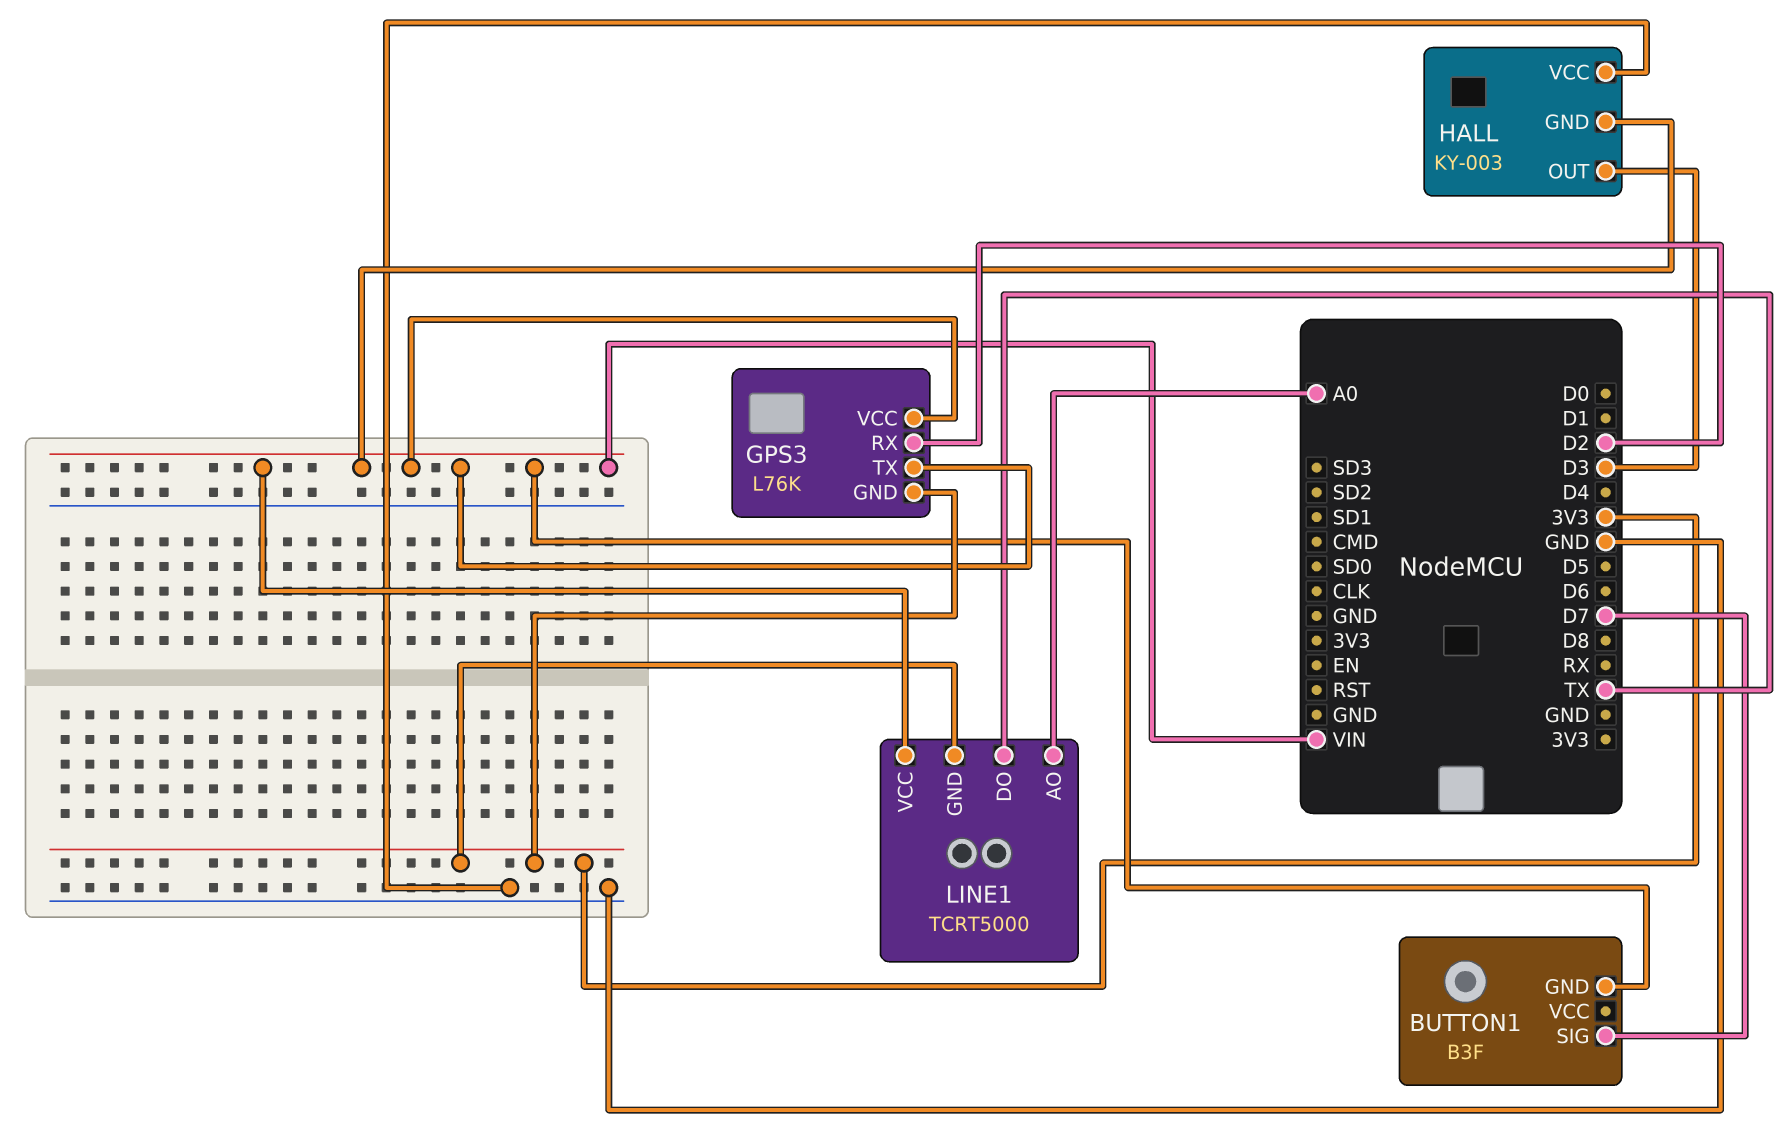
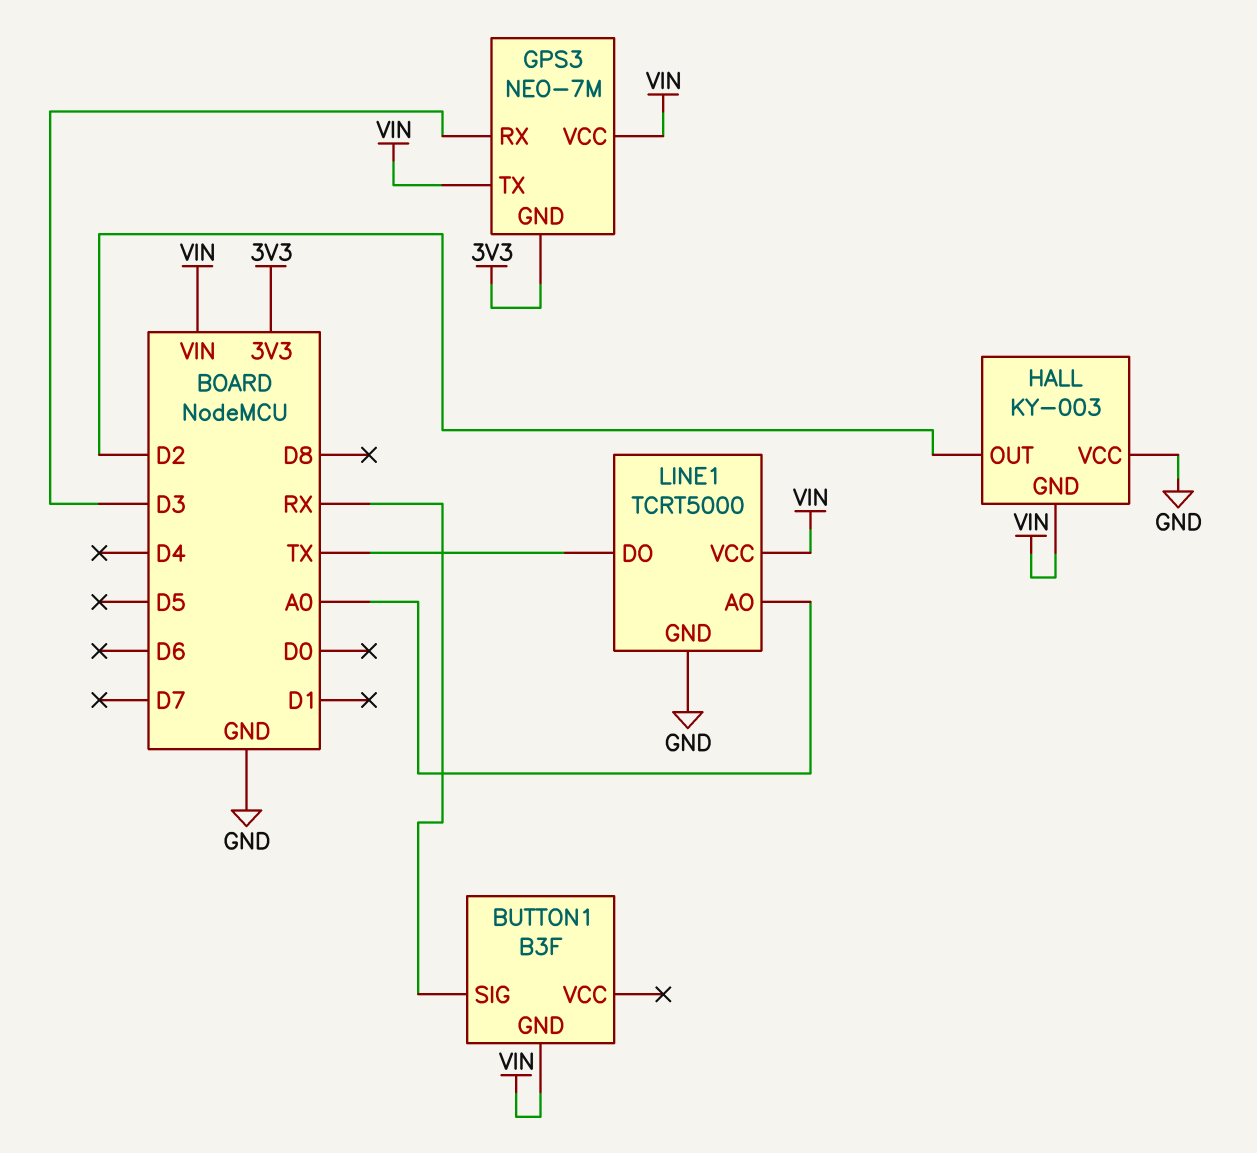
BUTTON1 pin SIG: D7 -> RX
GPS3: L76K -> NEO-7M
GPS3 pin RX: D2 -> D3
HALL pin OUT: D3 -> D2
LINE1 pin GND: 3V3 -> GND

